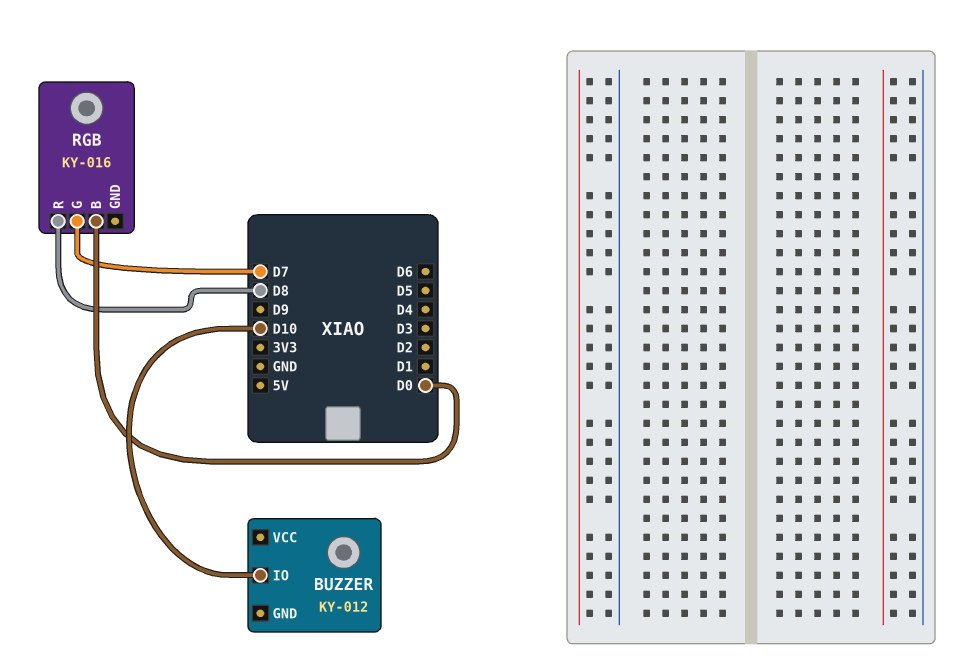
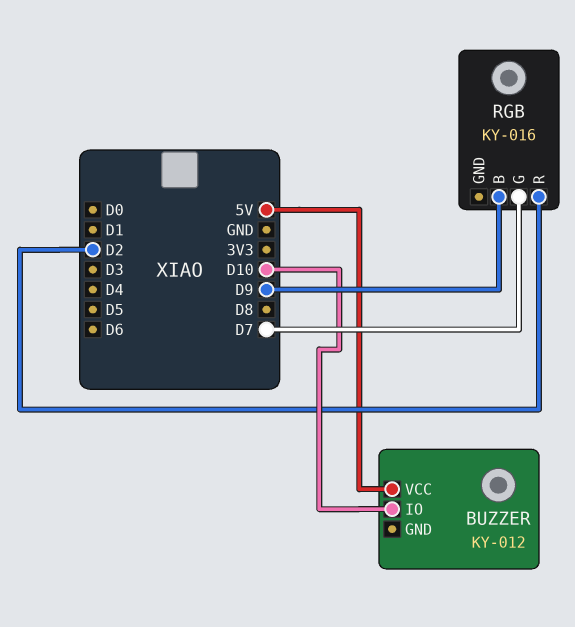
BUZZER pin VCC: none -> 5V
RGB pin B: D0 -> D9
RGB pin R: D8 -> D2

